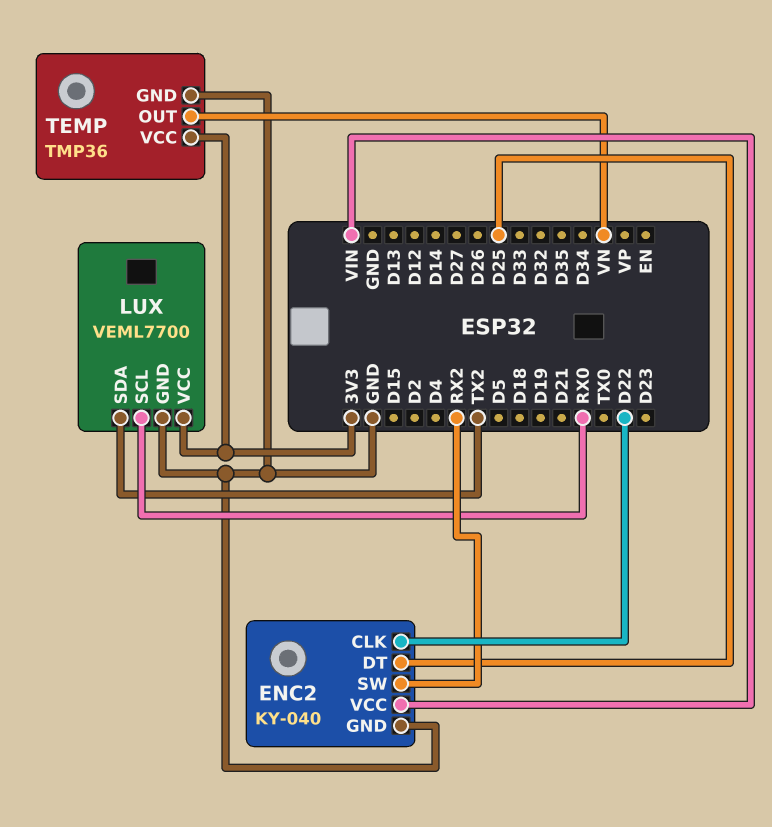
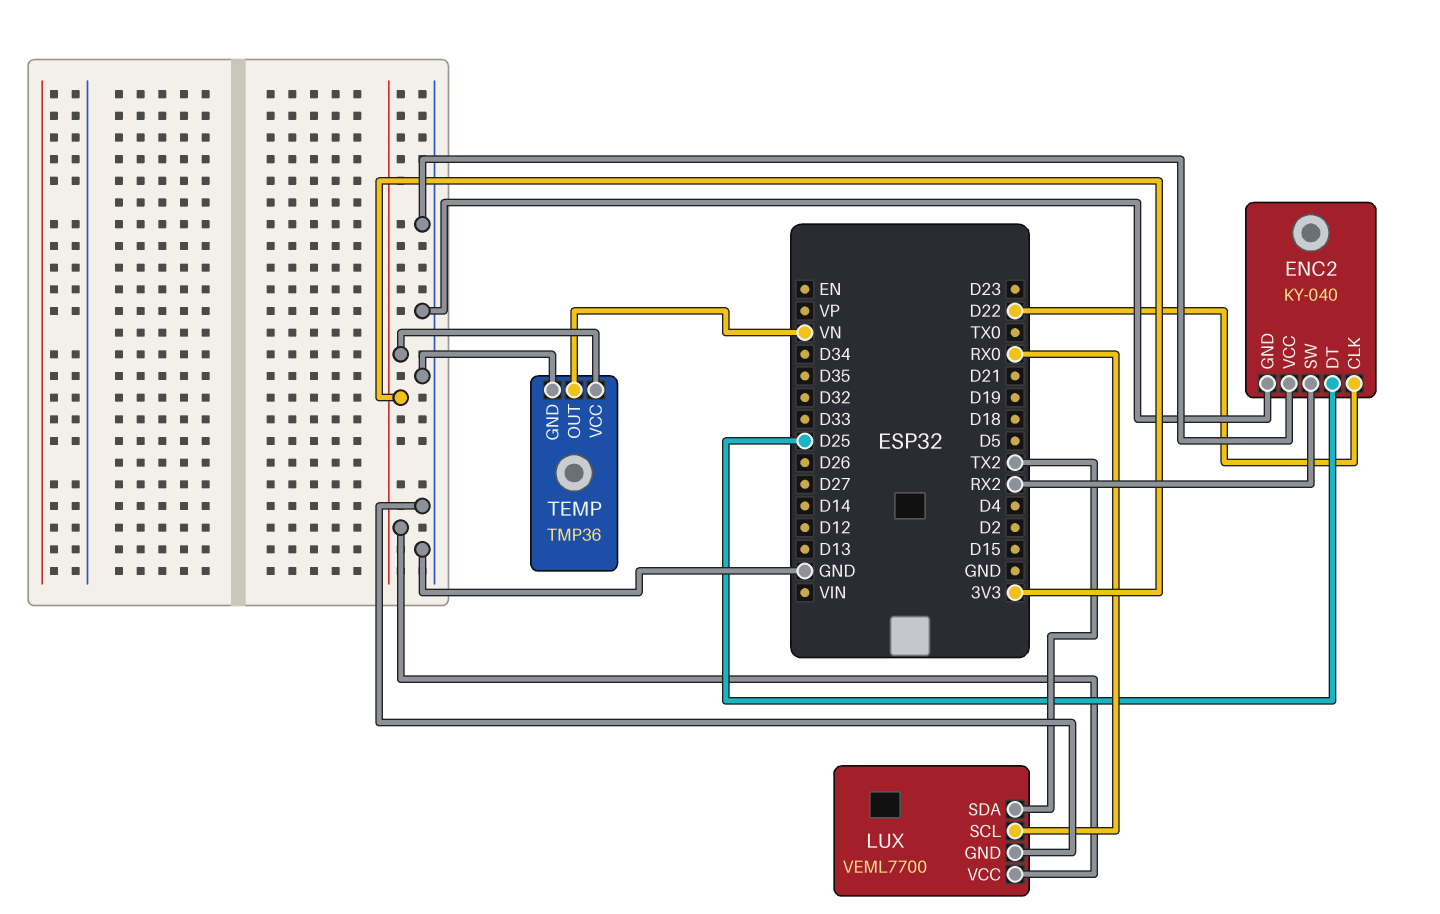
ENC2 pin VCC: VIN -> GND

